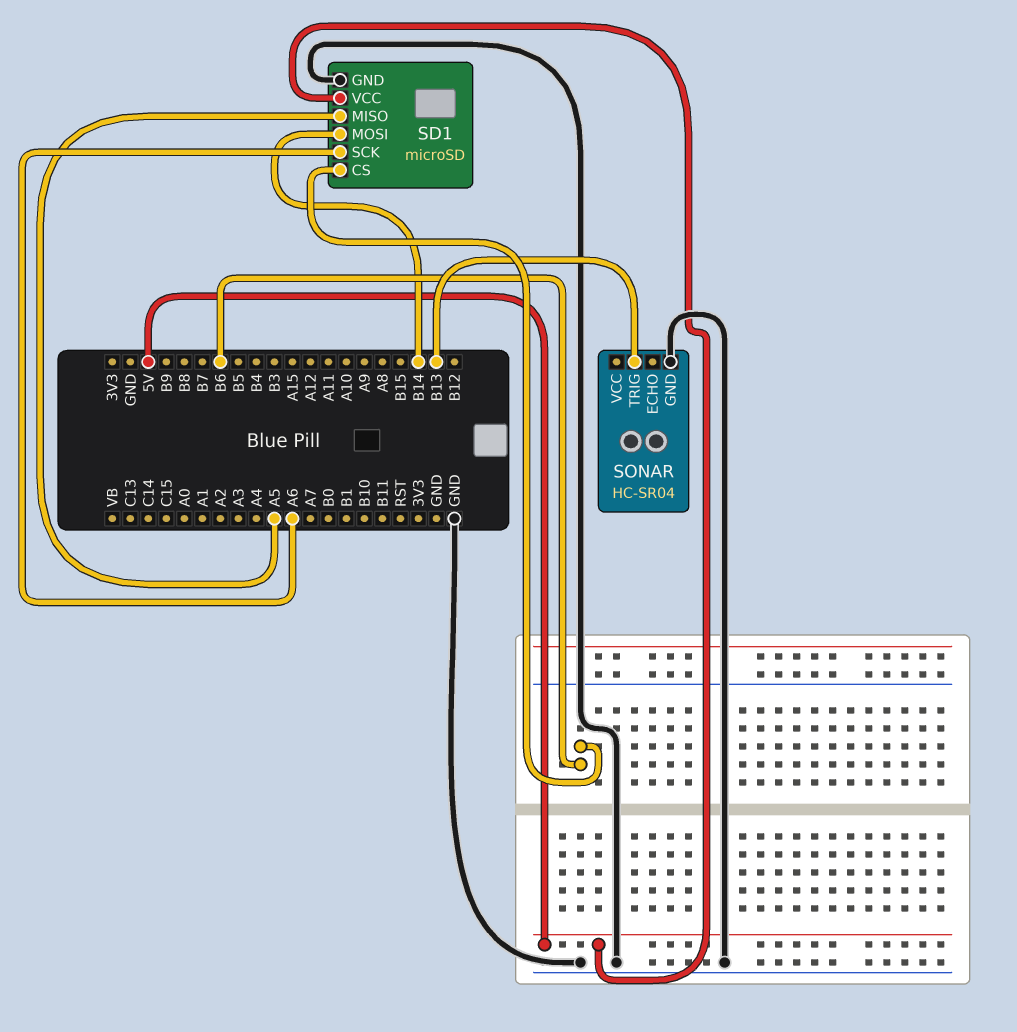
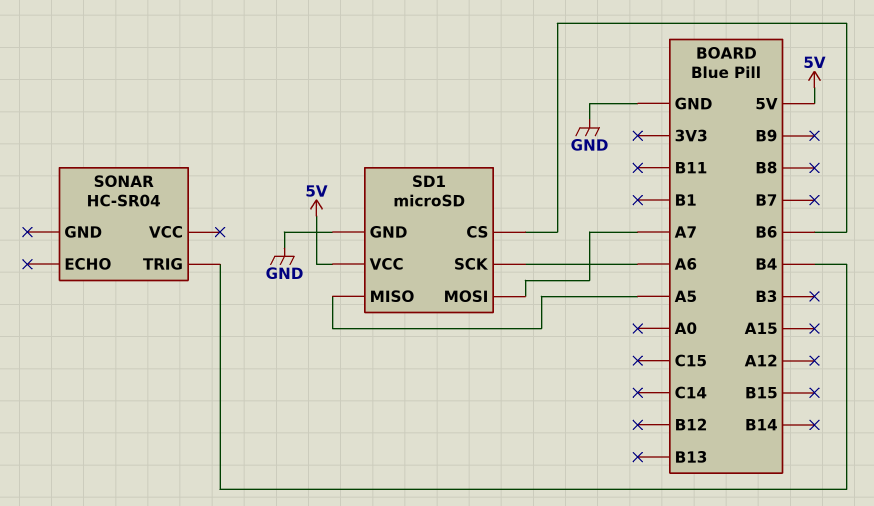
SD1 pin MOSI: B14 -> A7
SONAR pin GND: GND -> none
SONAR pin TRIG: B13 -> B4

